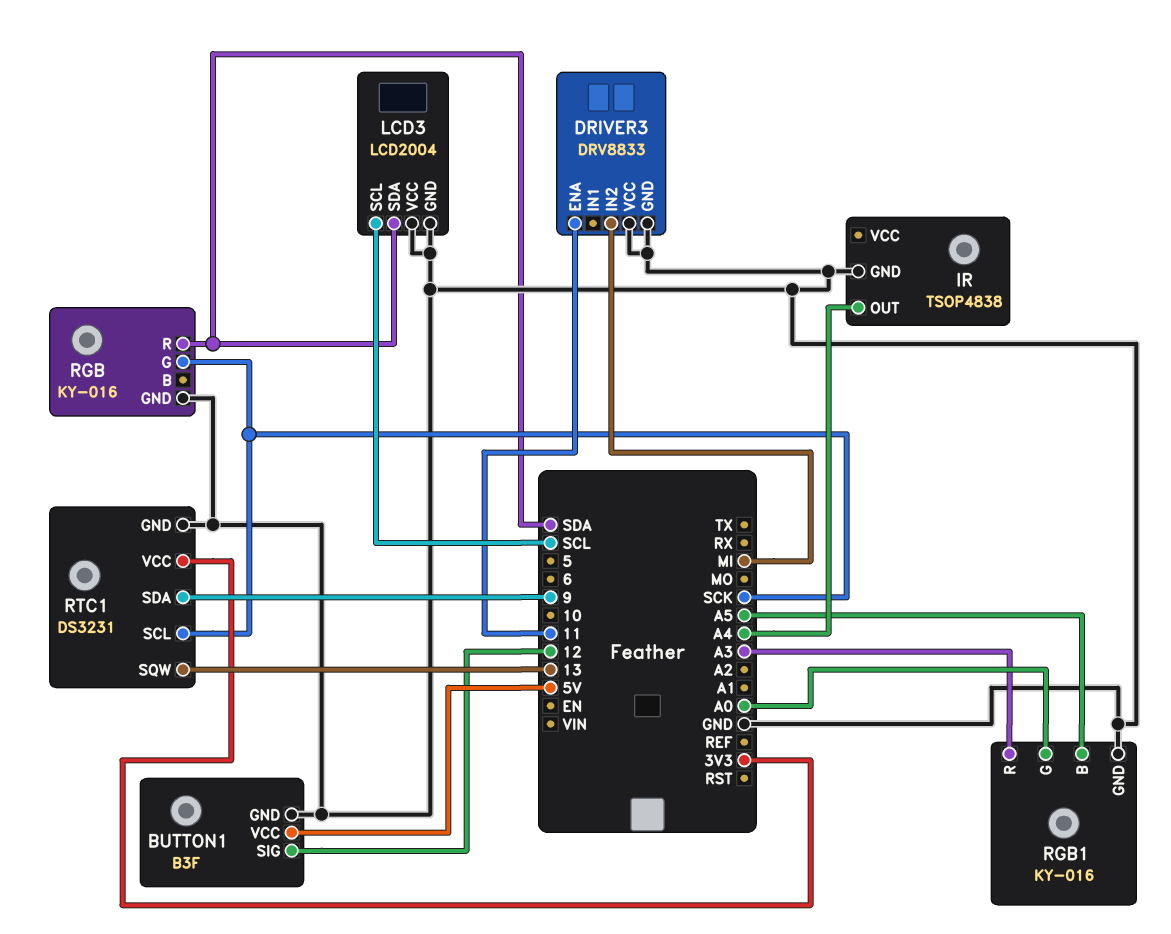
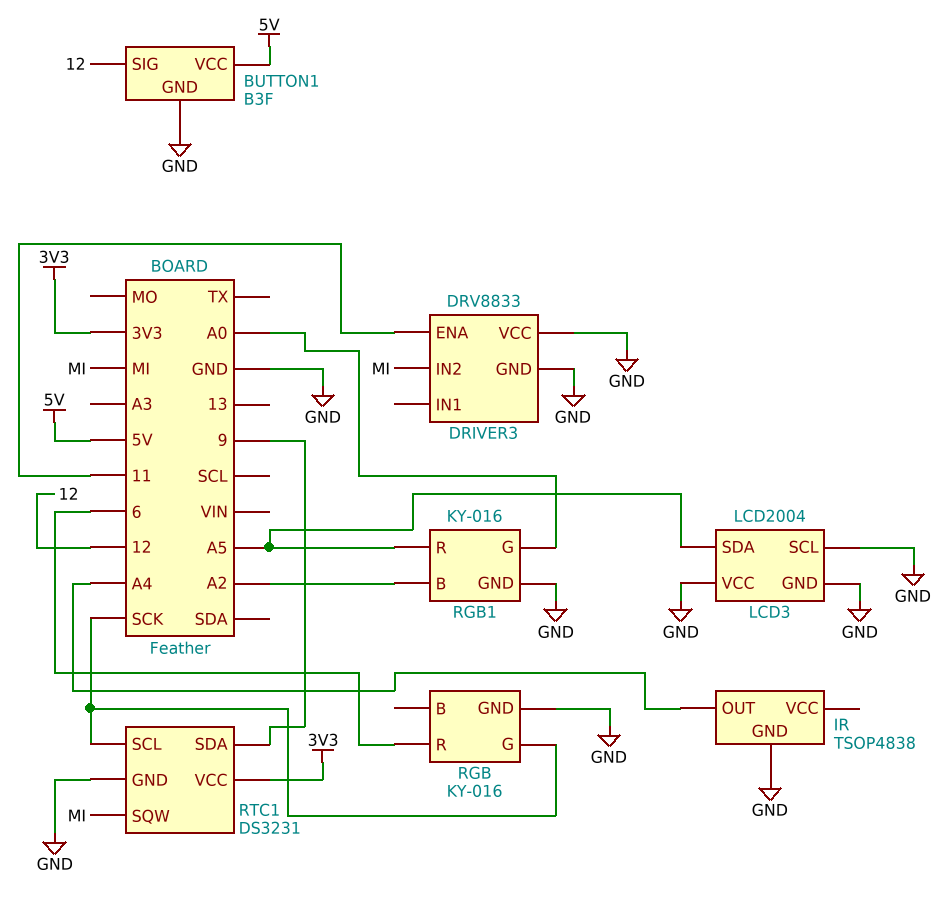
LCD3 pin SCL: SCL -> GND
LCD3 pin SDA: SDA -> A5
RGB pin R: SDA -> 6
RGB1 pin B: A5 -> A2
RGB1 pin R: A3 -> A5
RTC1 pin SQW: 13 -> MI

